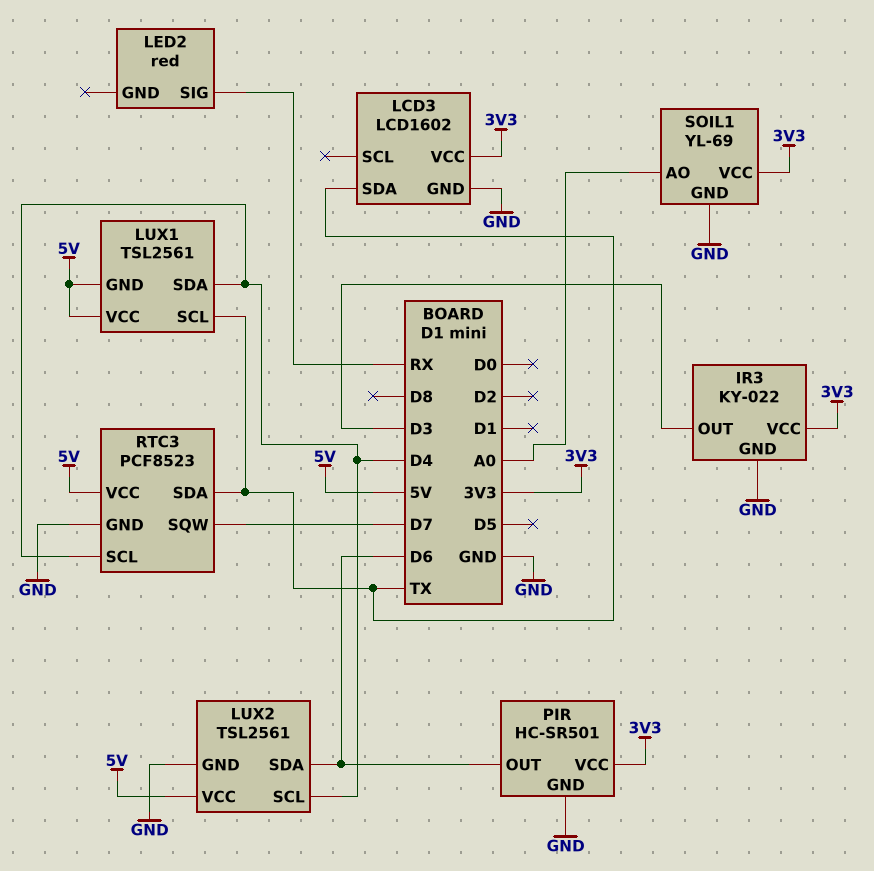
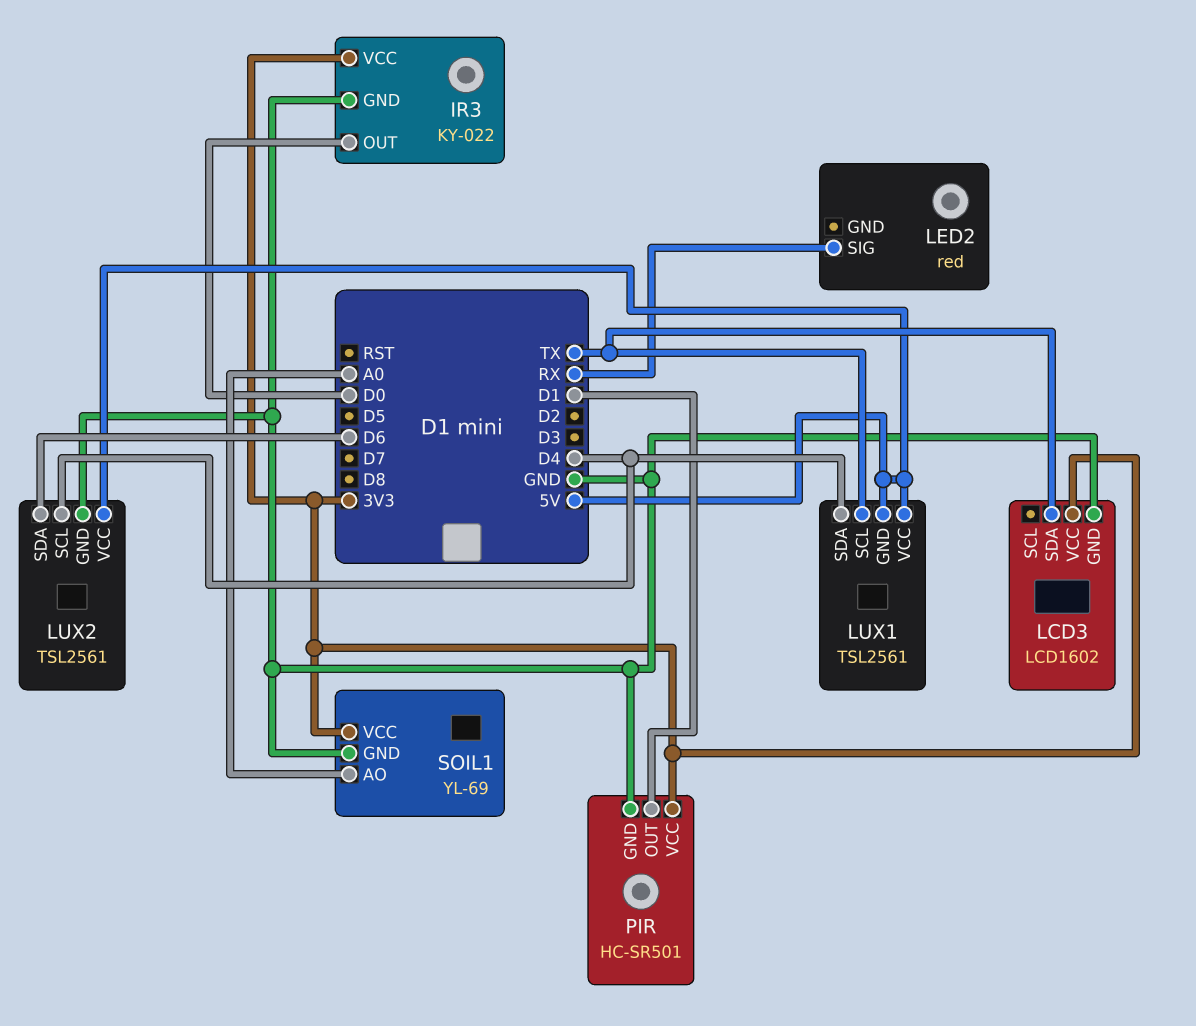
IR3 pin OUT: D3 -> D0
PIR pin OUT: D6 -> D1
RTC3: PCF8523 -> none
RTC3 pin GND: GND -> none
RTC3 pin SCL: D4 -> none
RTC3 pin SDA: TX -> none
RTC3 pin SQW: D7 -> none
RTC3 pin VCC: 5V -> none

